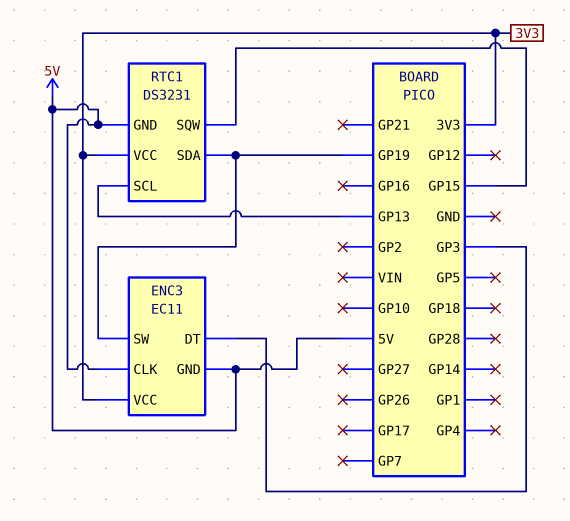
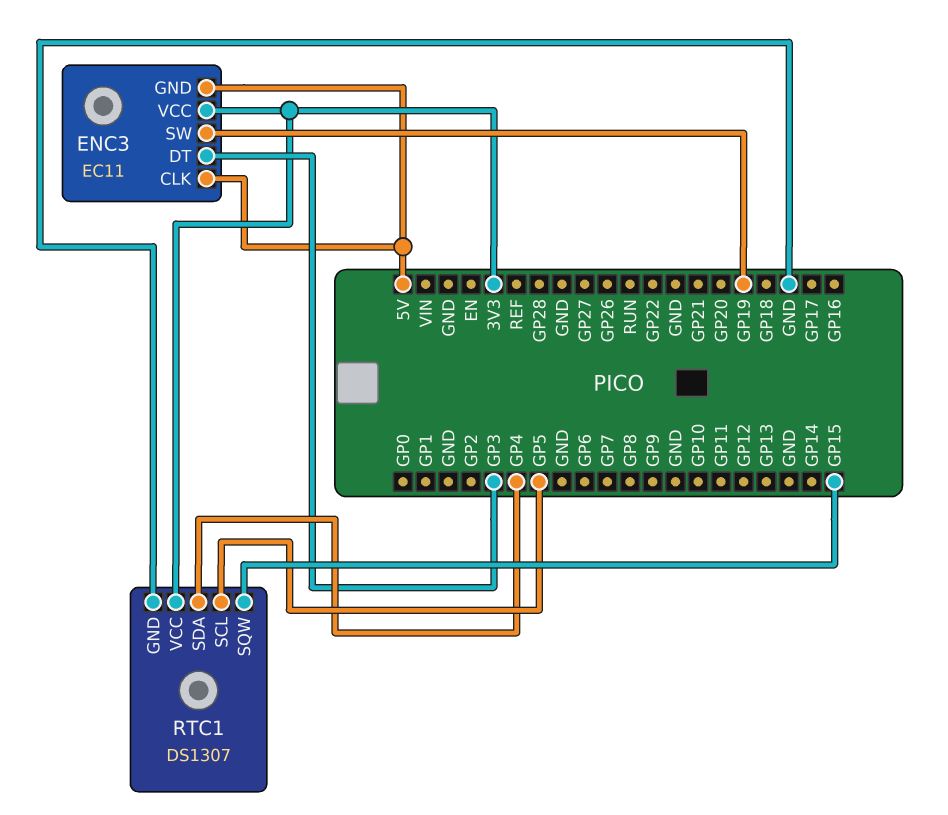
RTC1: DS3231 -> DS1307
RTC1 pin GND: 5V -> GND
RTC1 pin SCL: GP13 -> GP5
RTC1 pin SDA: GP19 -> GP4

